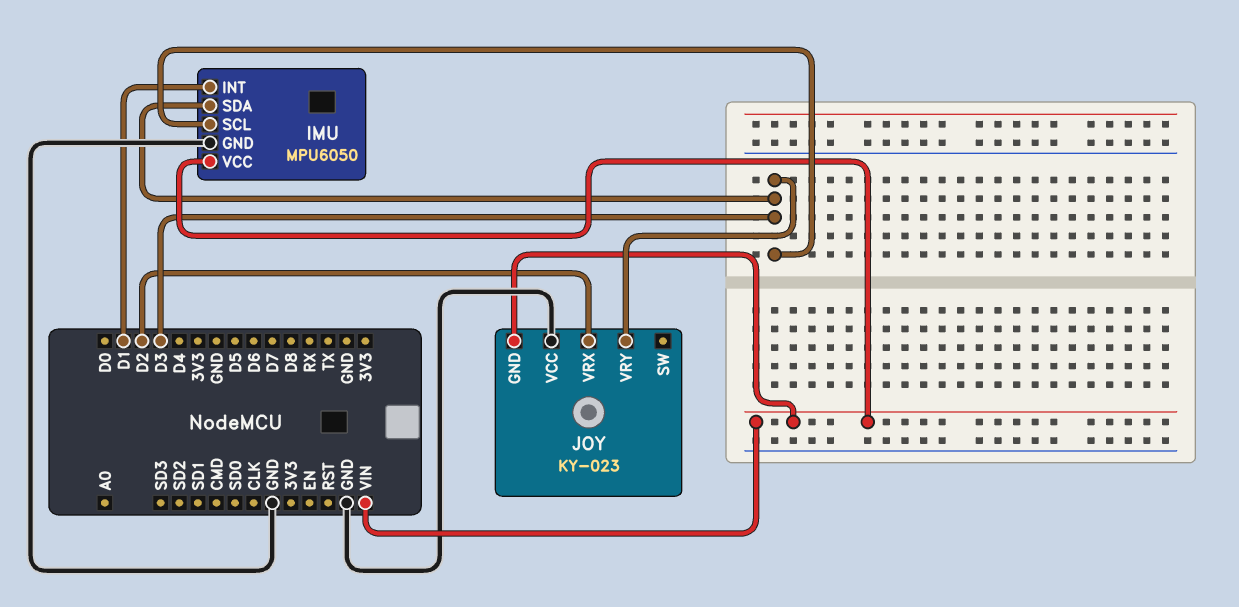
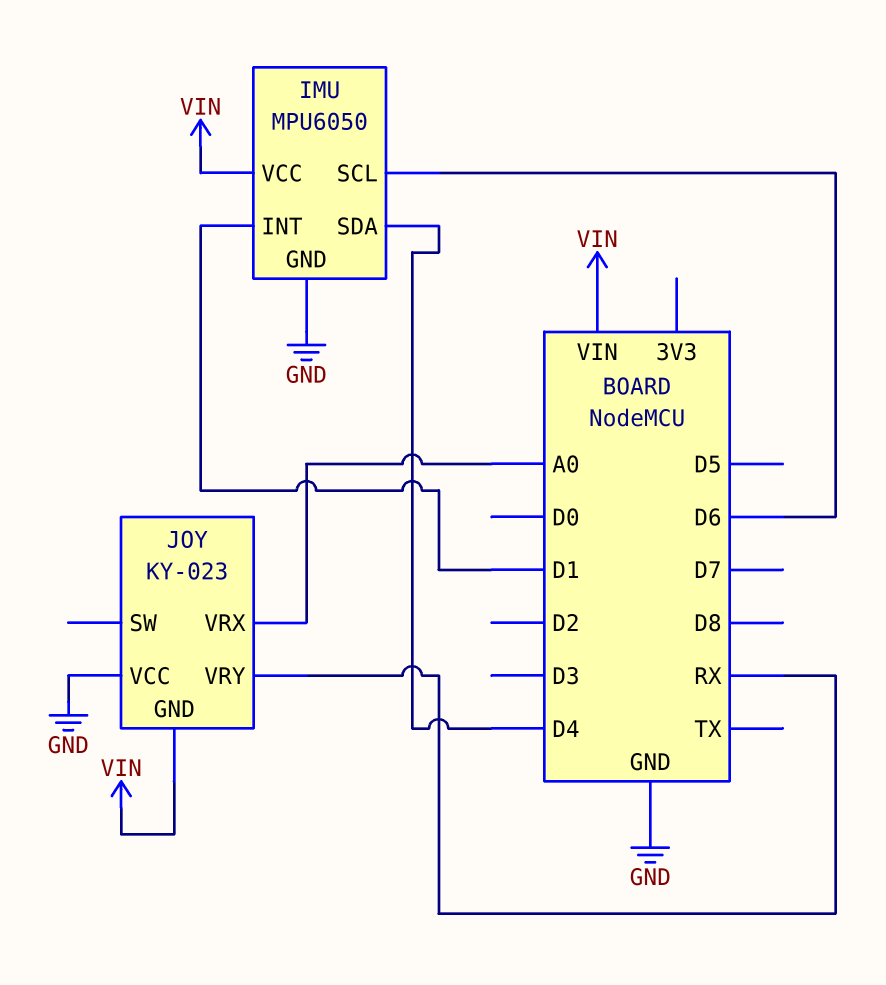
IMU pin SCL: D3 -> D6
IMU pin SDA: D3 -> D4
JOY pin VRX: D2 -> A0
JOY pin VRY: D3 -> RX

